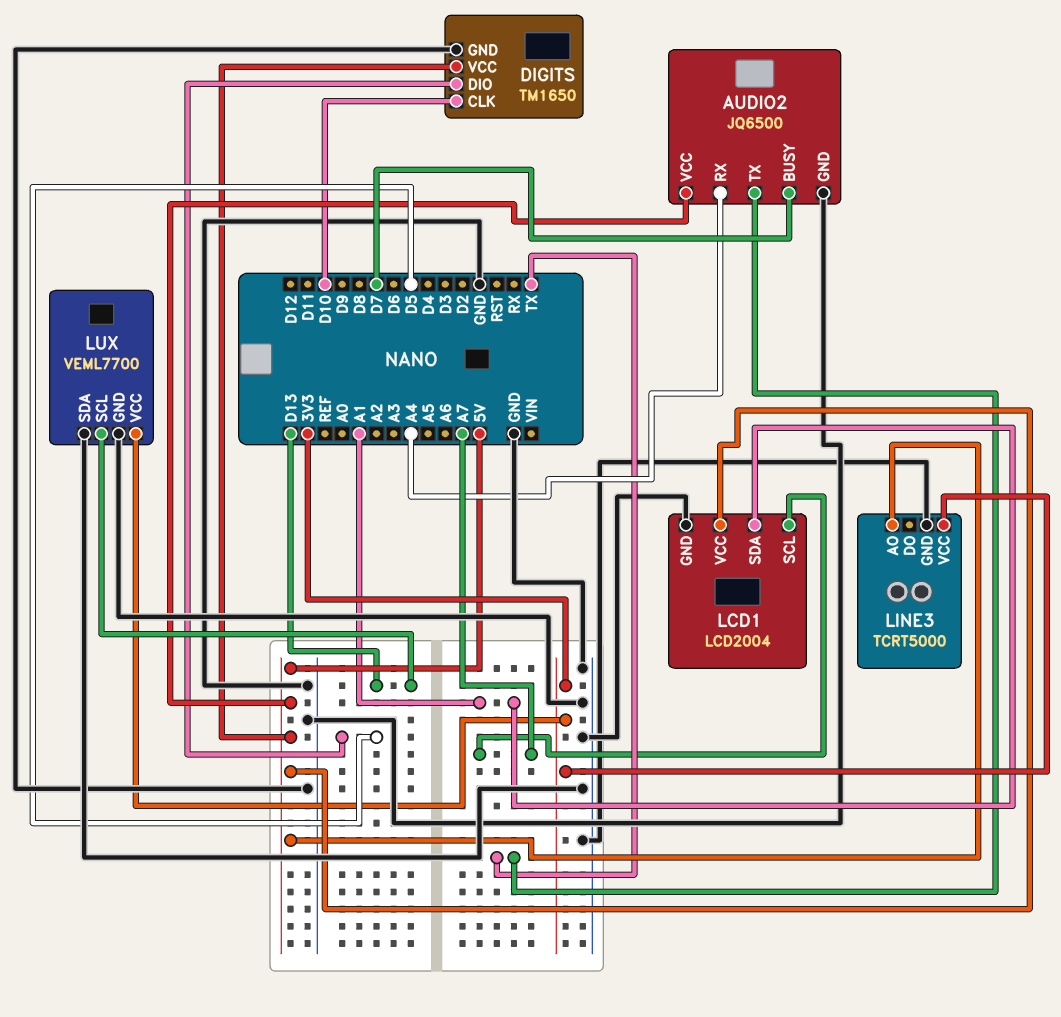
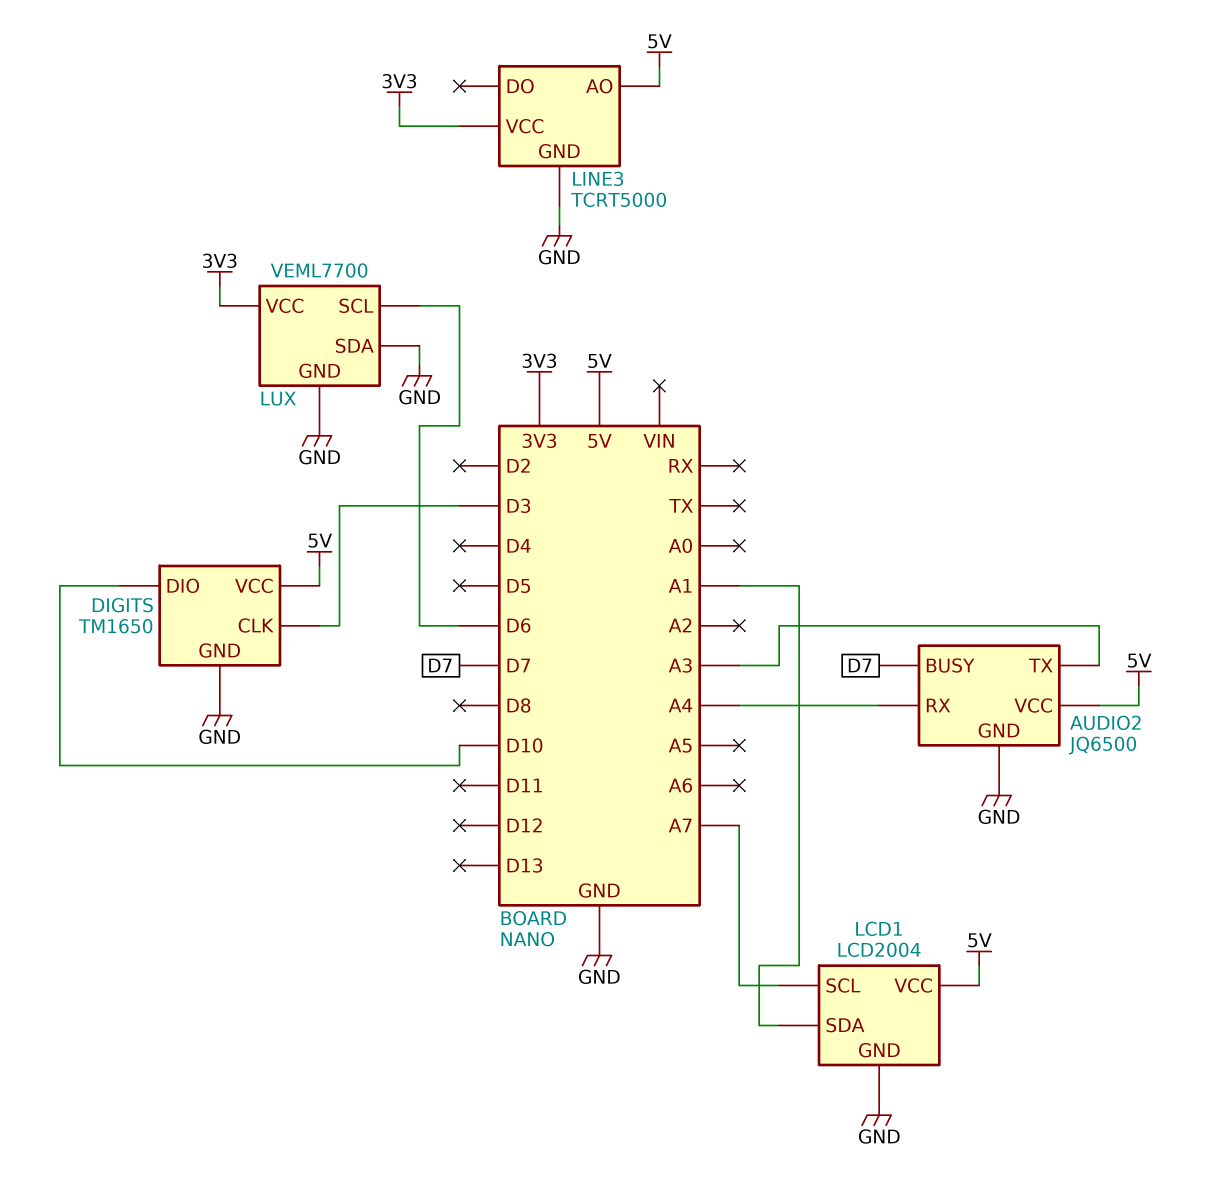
AUDIO2 pin TX: TX -> A3
DIGITS pin CLK: D10 -> D3
DIGITS pin DIO: D5 -> D10
LUX pin SCL: D13 -> D6

